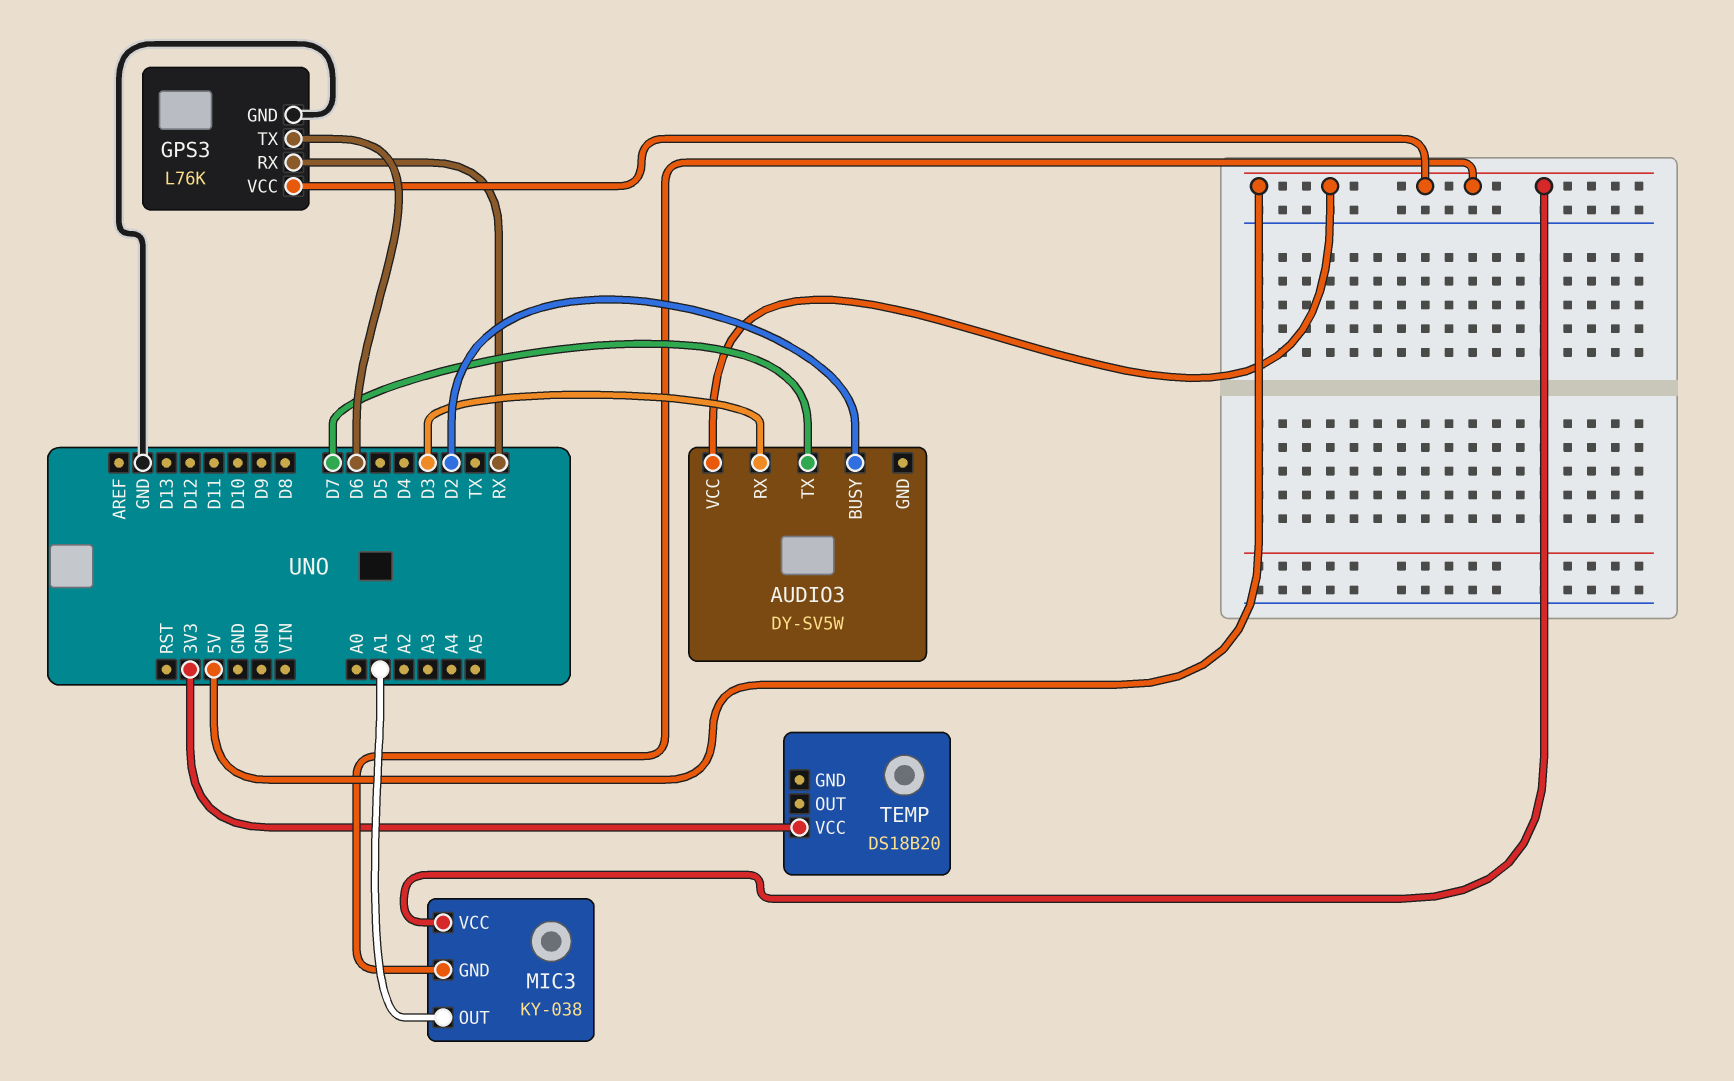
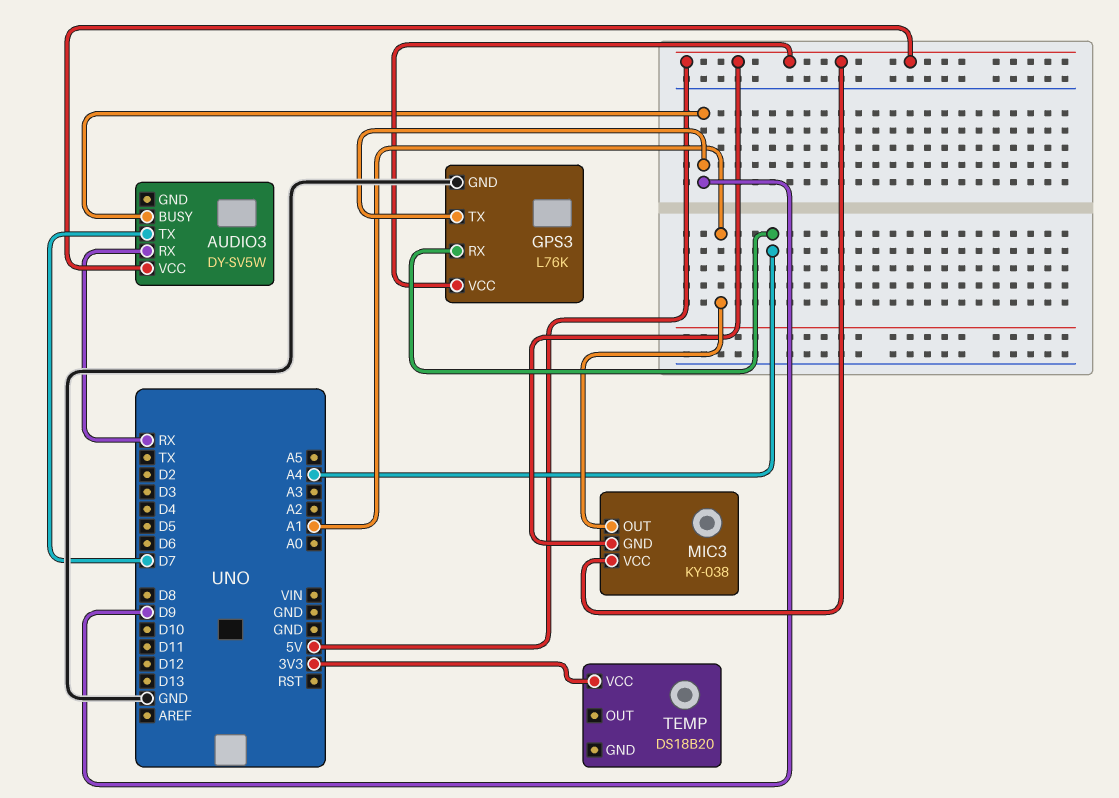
AUDIO3 pin BUSY: D2 -> D9
AUDIO3 pin RX: D3 -> RX
GPS3 pin RX: RX -> A4
GPS3 pin TX: D6 -> D9

